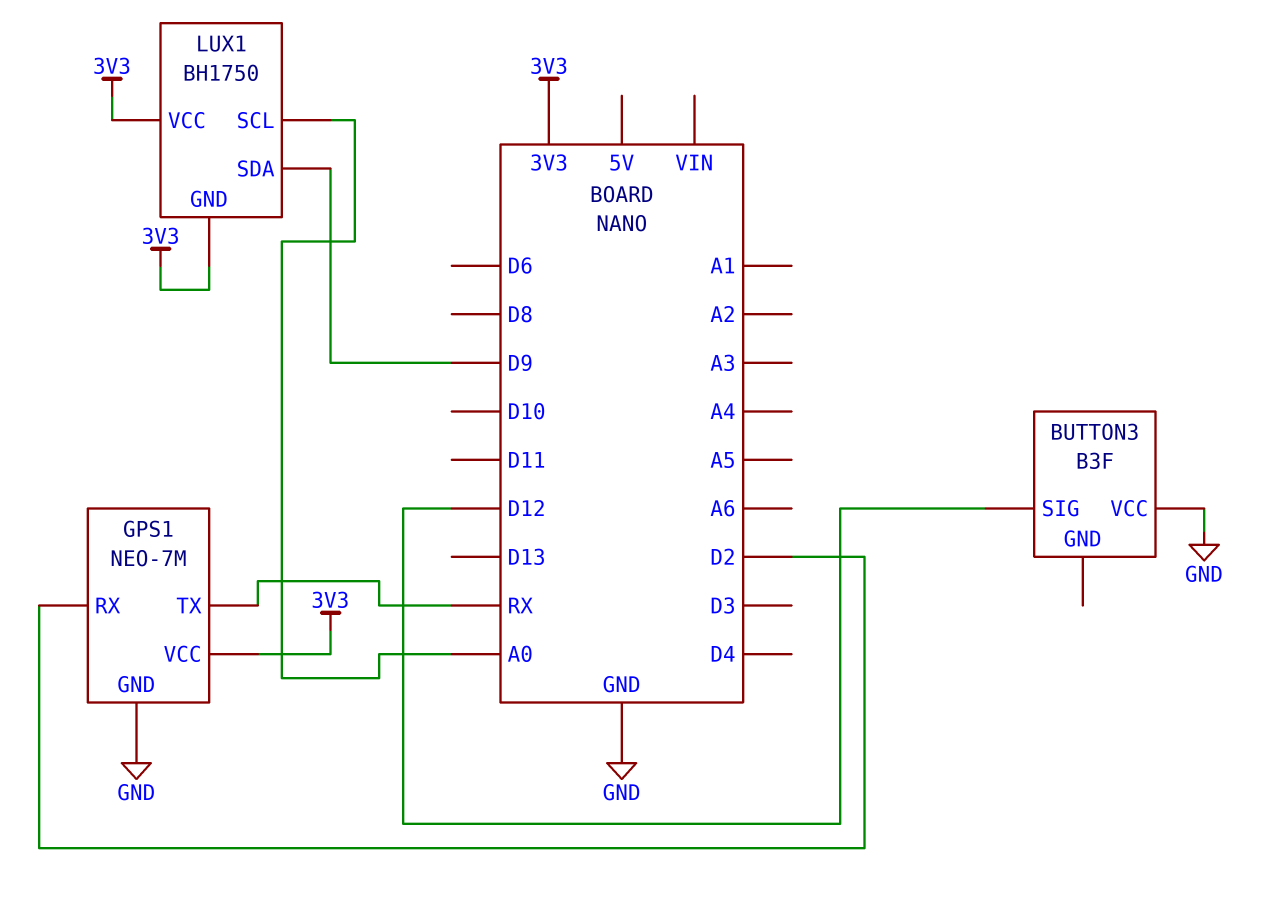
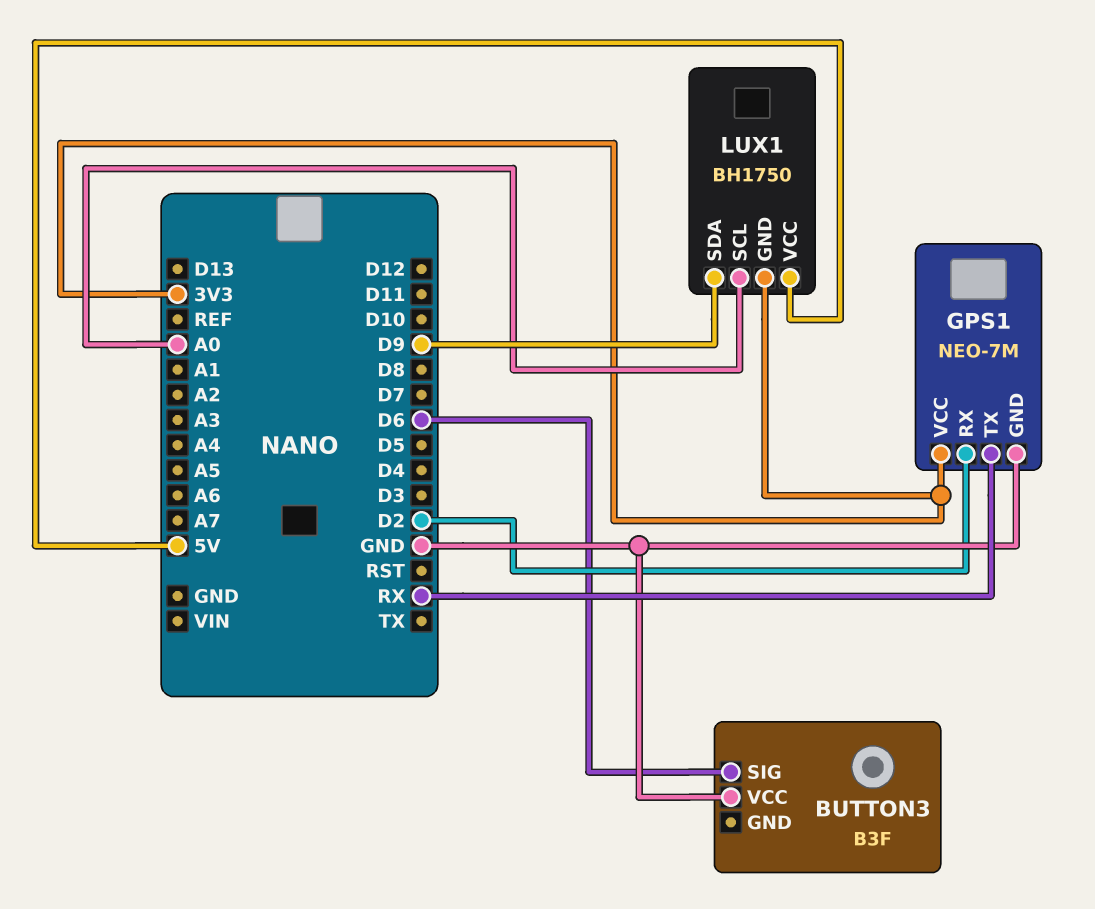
BUTTON3 pin SIG: D12 -> D6
LUX1 pin VCC: 3V3 -> 5V

